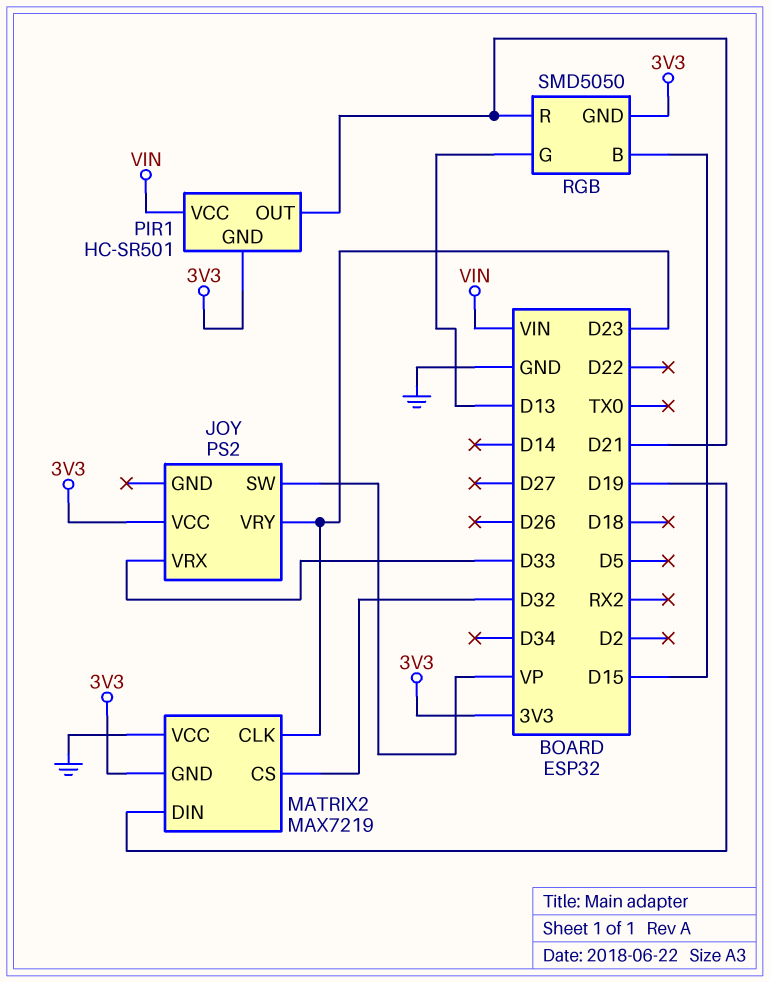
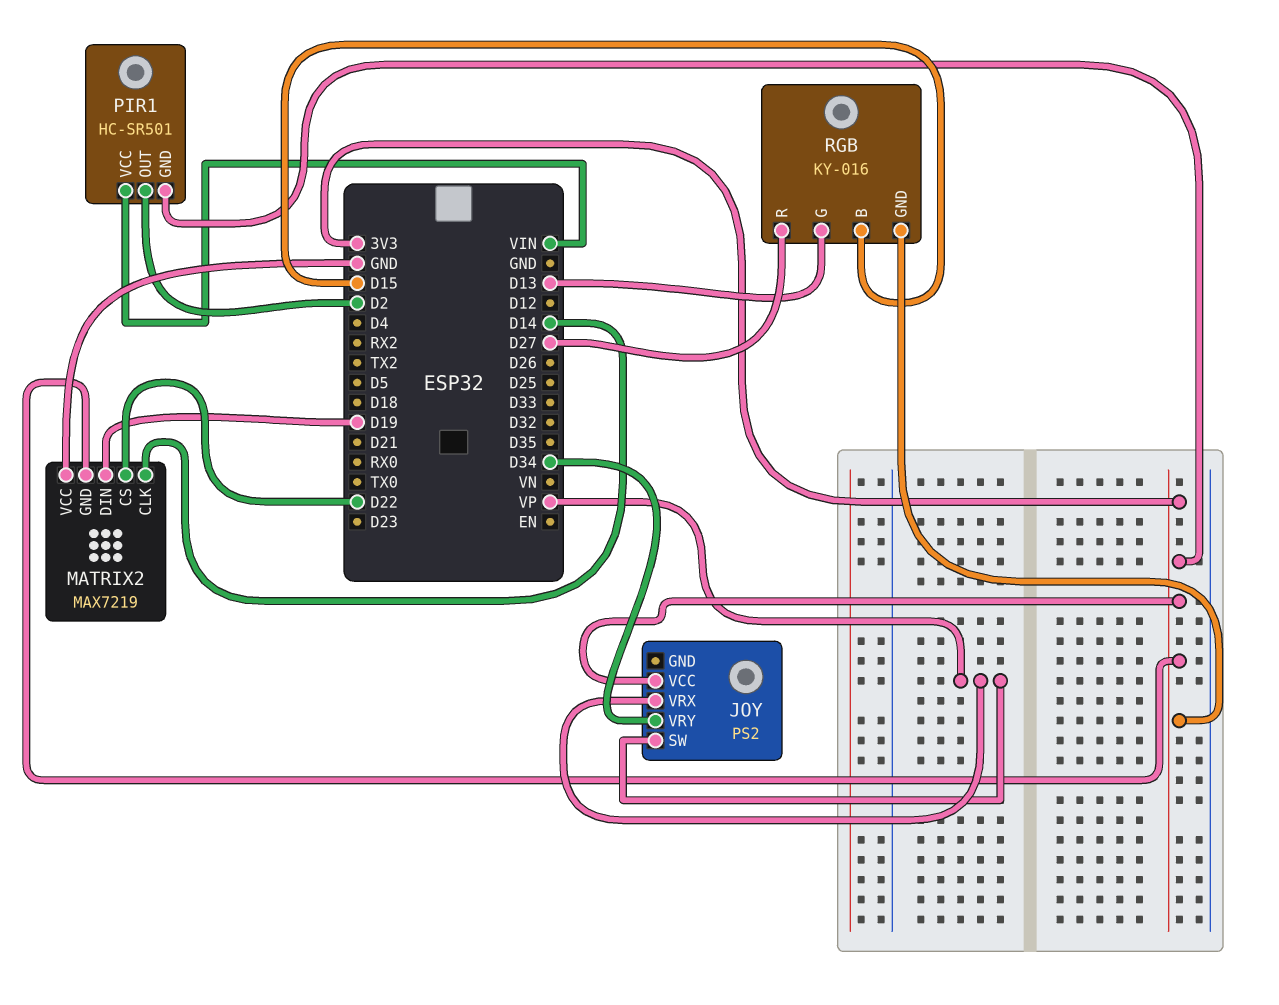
JOY pin VRX: D33 -> VP
JOY pin VRY: D23 -> D34
MATRIX2 pin CLK: D23 -> D14
MATRIX2 pin CS: D32 -> D22
PIR1 pin OUT: D21 -> D2
RGB: SMD5050 -> KY-016
RGB pin R: D21 -> D27

